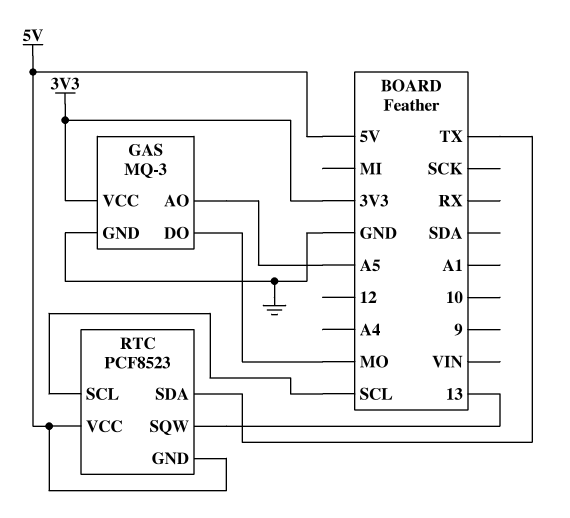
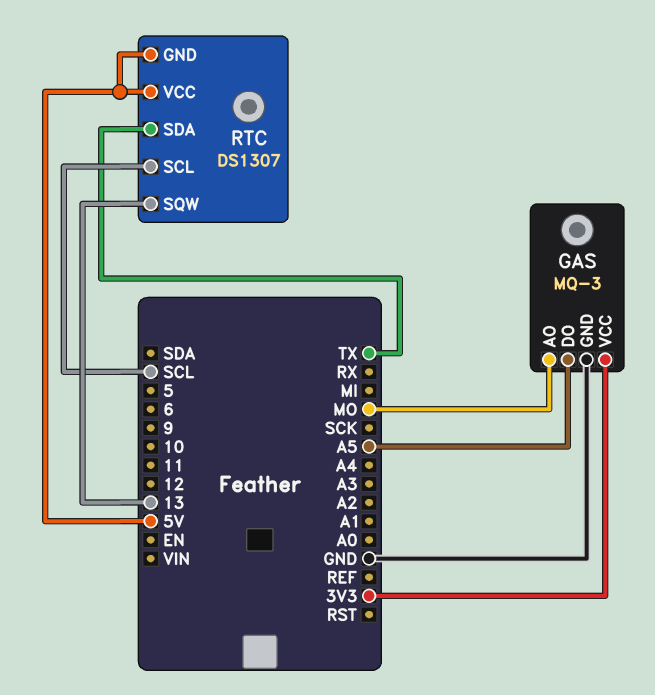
GAS pin AO: A5 -> MO
GAS pin DO: MO -> A5
RTC: PCF8523 -> DS1307

